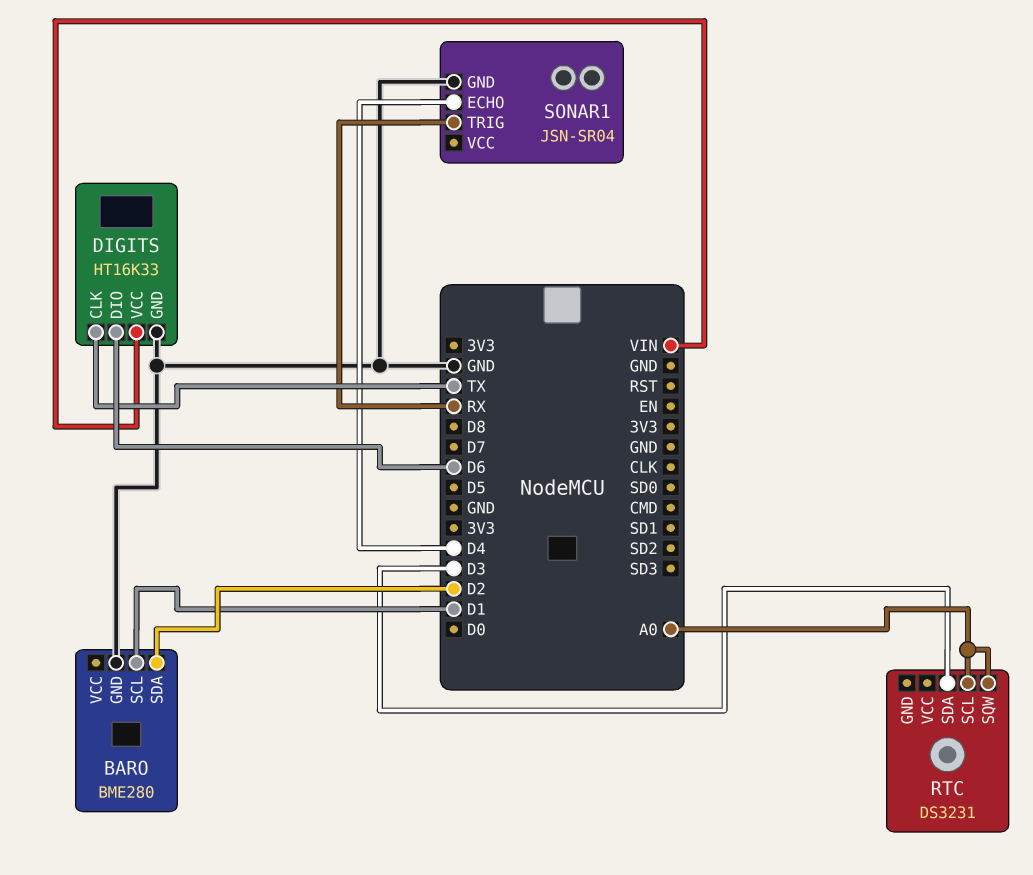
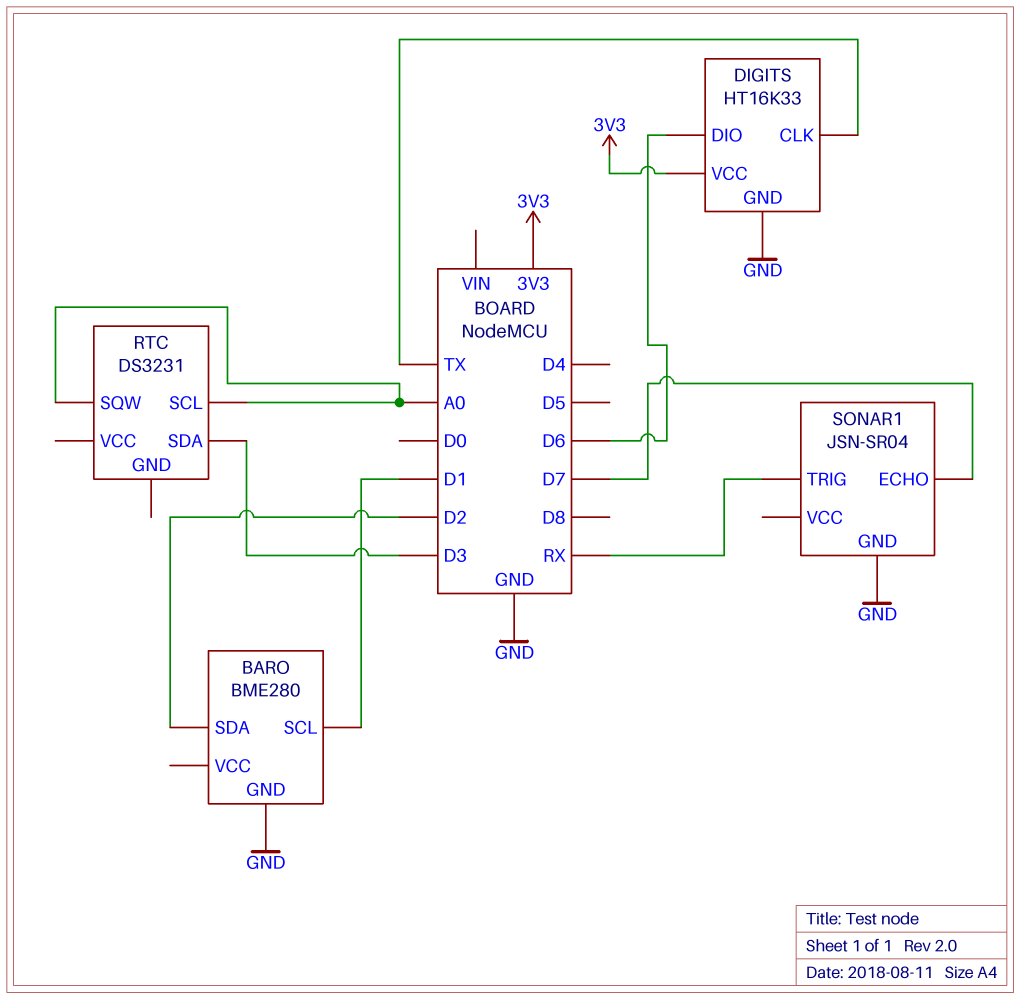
DIGITS pin VCC: VIN -> 3V3
SONAR1 pin ECHO: D4 -> D7

